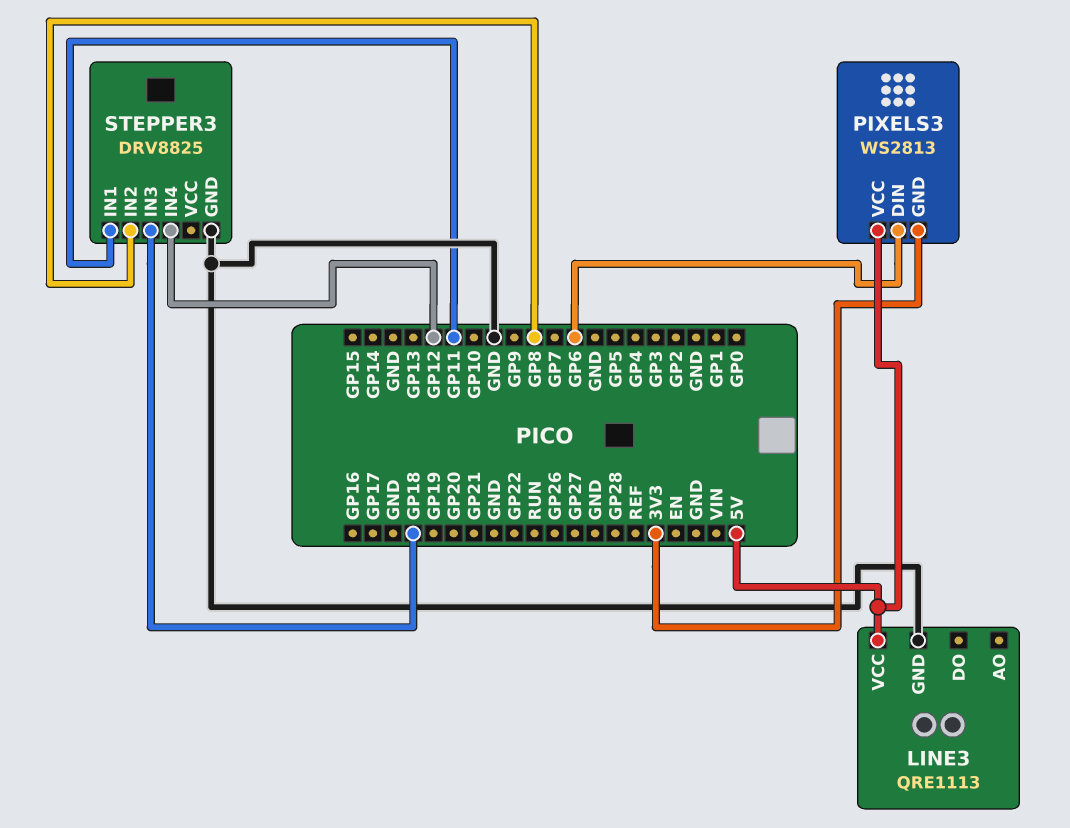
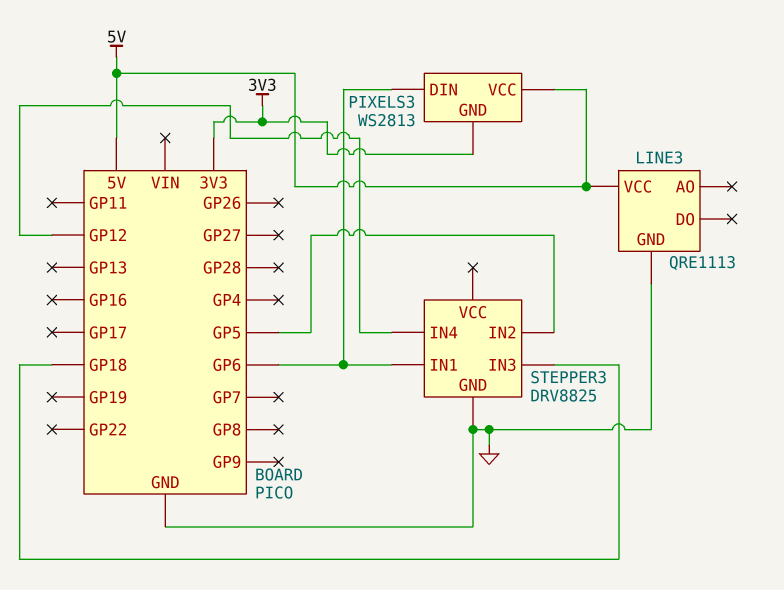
STEPPER3 pin IN1: GP11 -> GP6
STEPPER3 pin IN2: GP8 -> GP5

